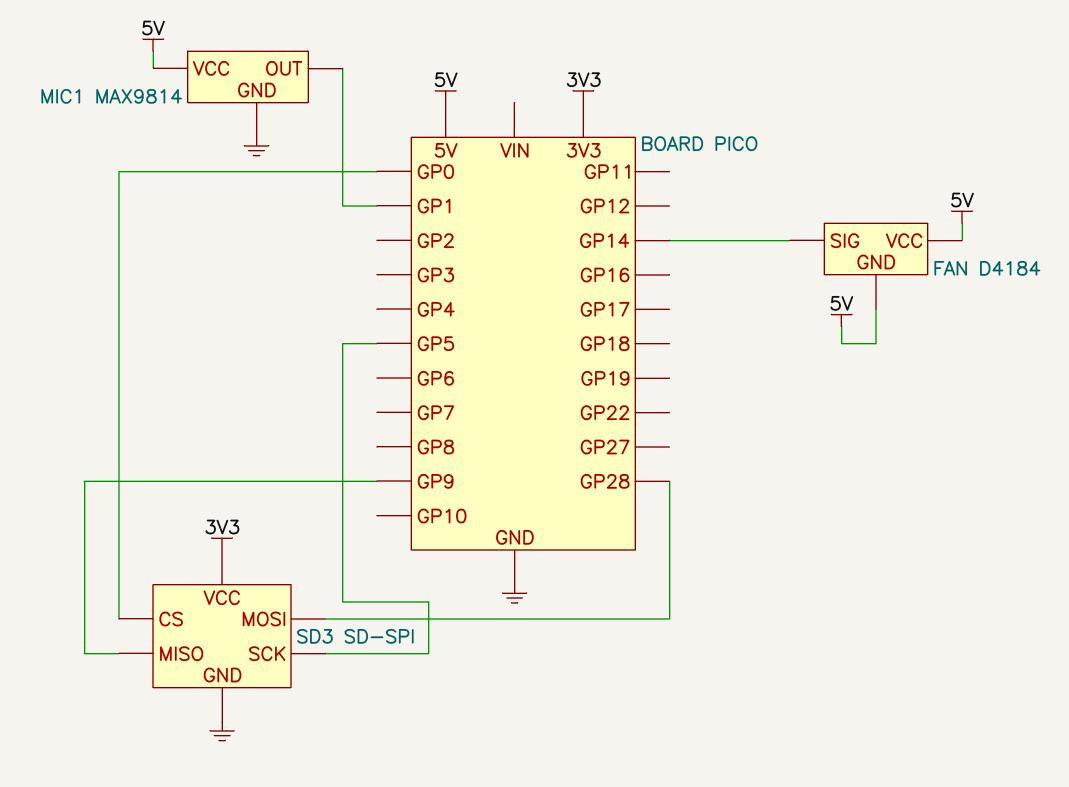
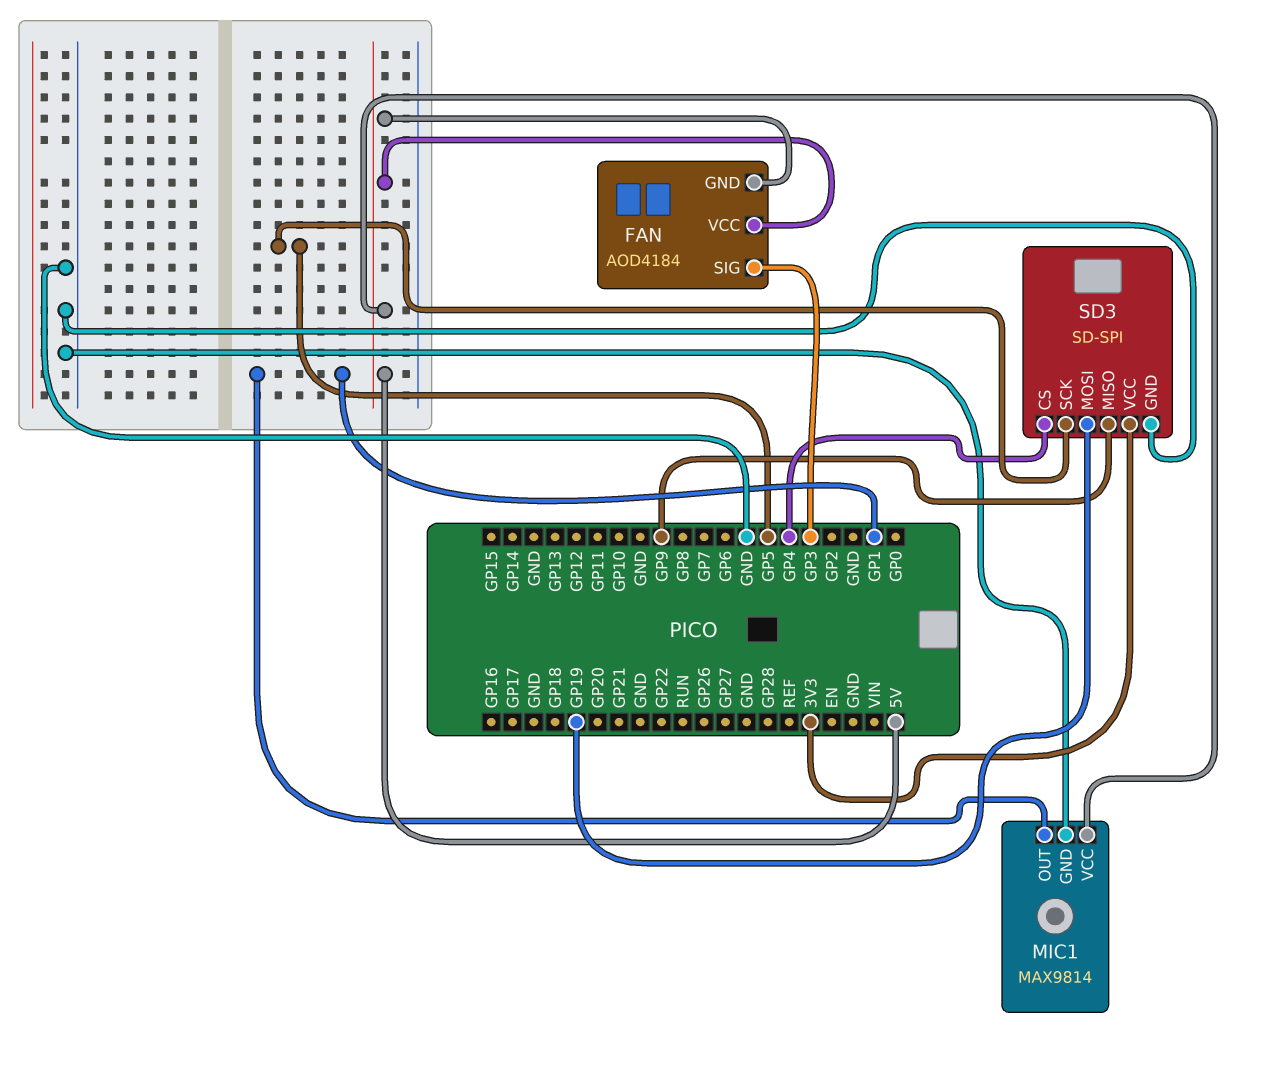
FAN: D4184 -> AOD4184
FAN pin SIG: GP14 -> GP3
SD3 pin CS: GP0 -> GP4
SD3 pin MOSI: GP28 -> GP19

